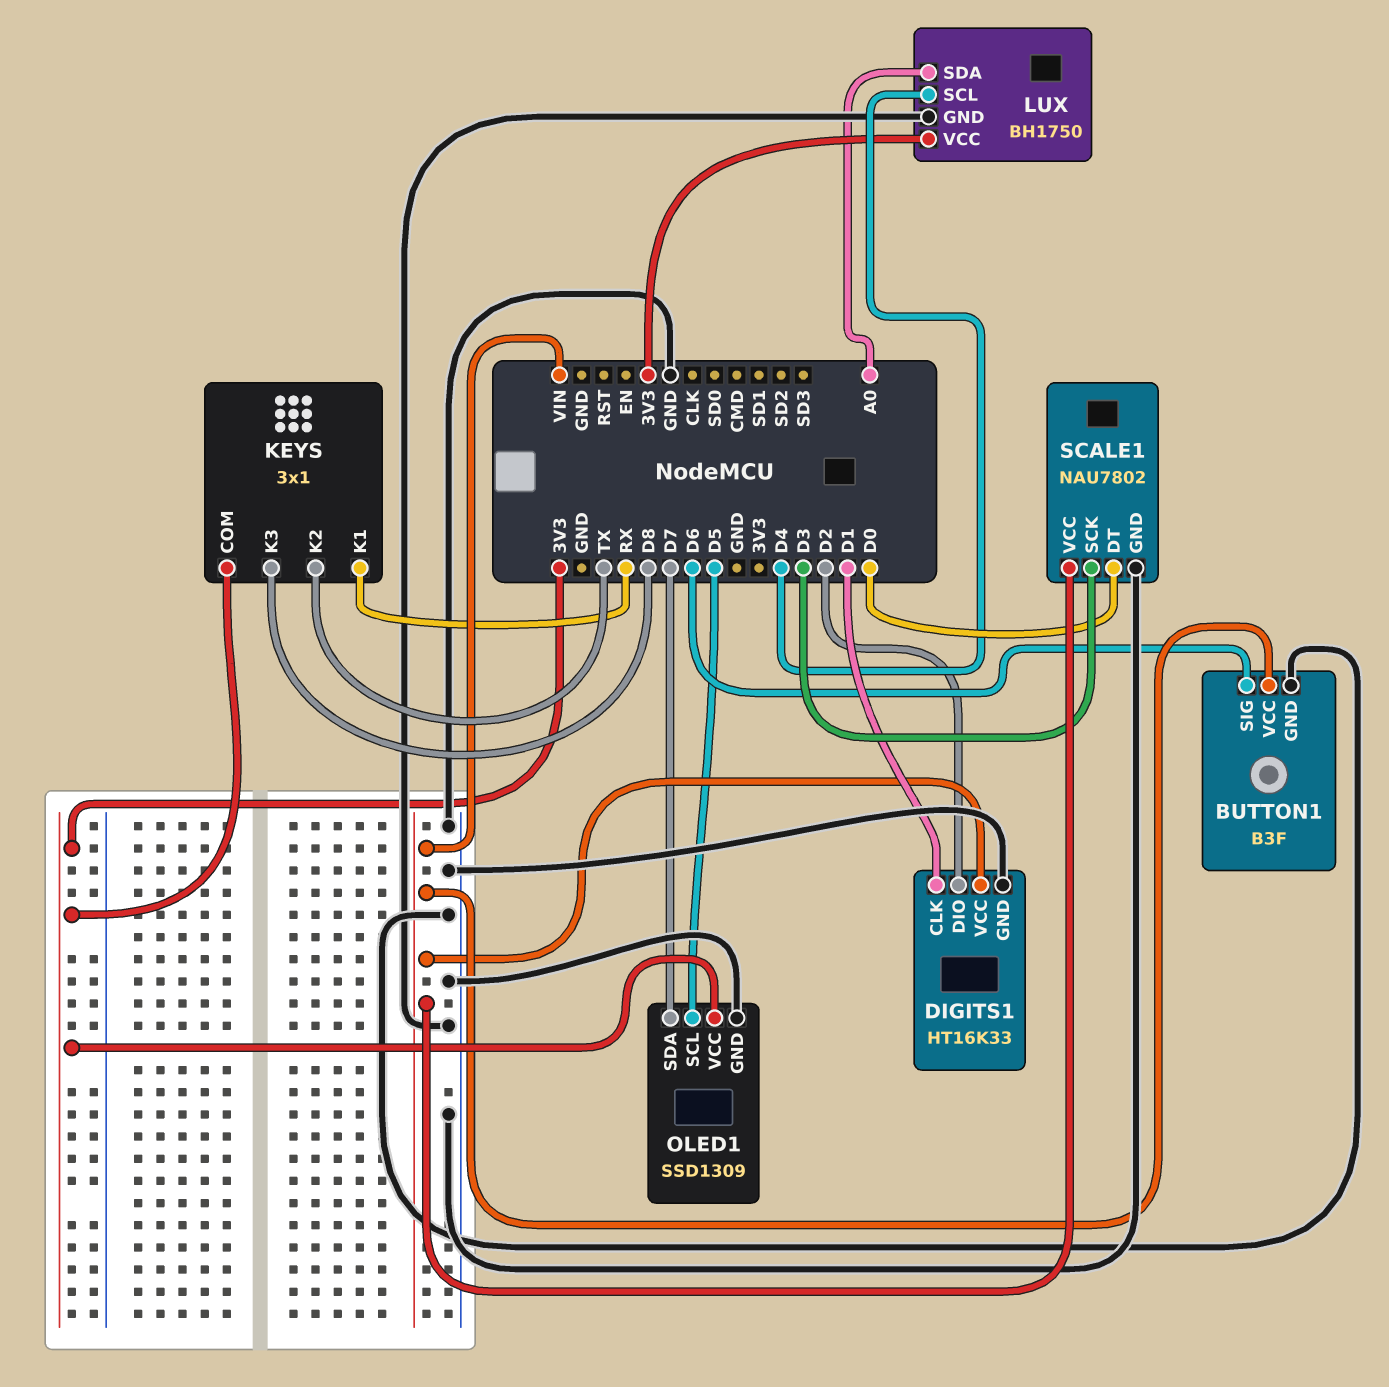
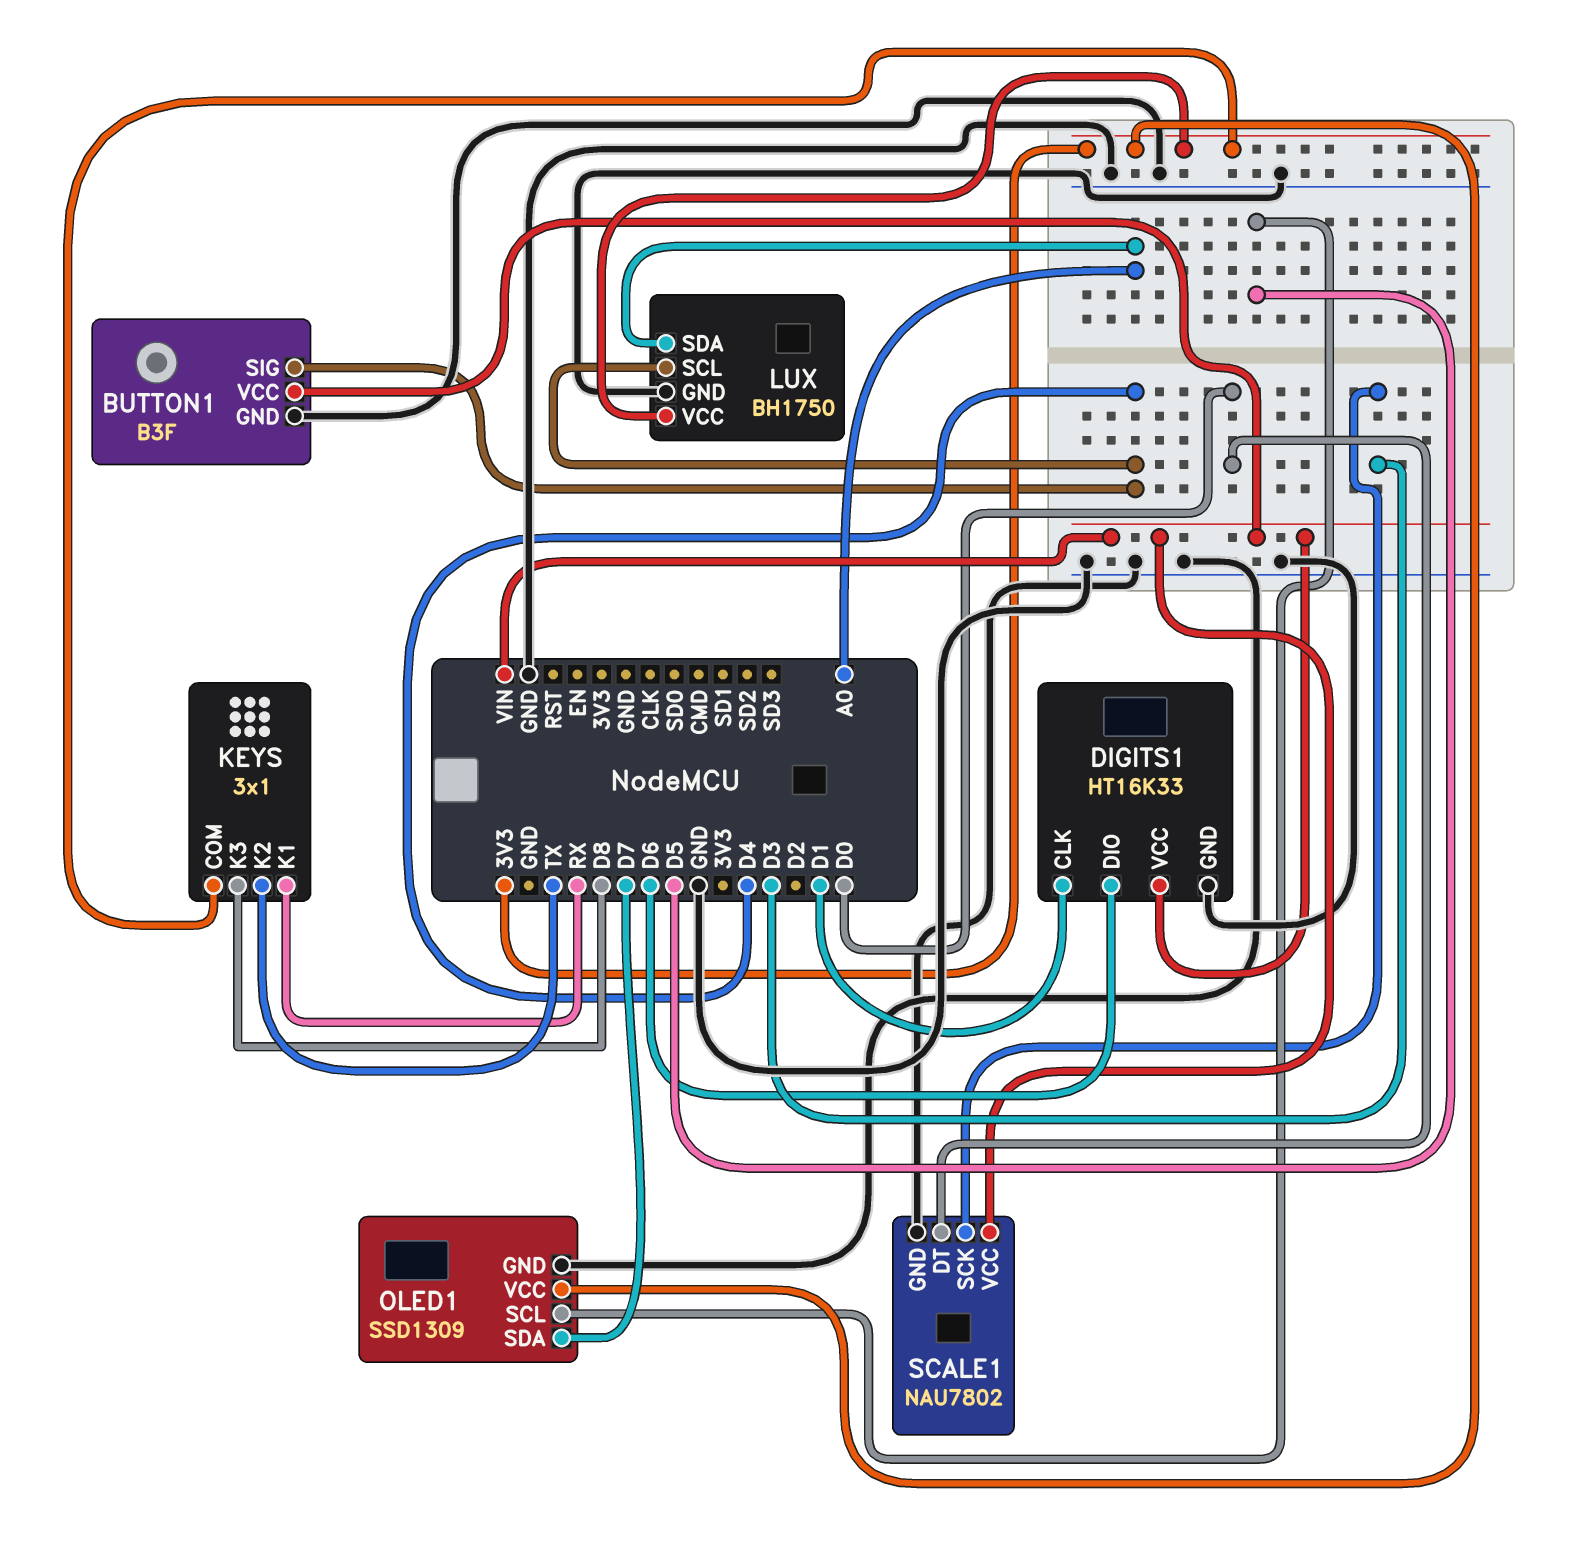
BUTTON1 pin SIG: D6 -> D4
DIGITS1 pin DIO: D2 -> D6

